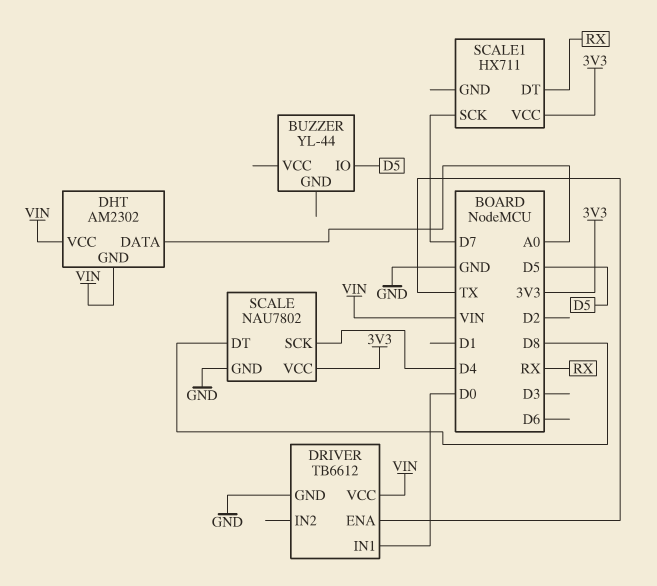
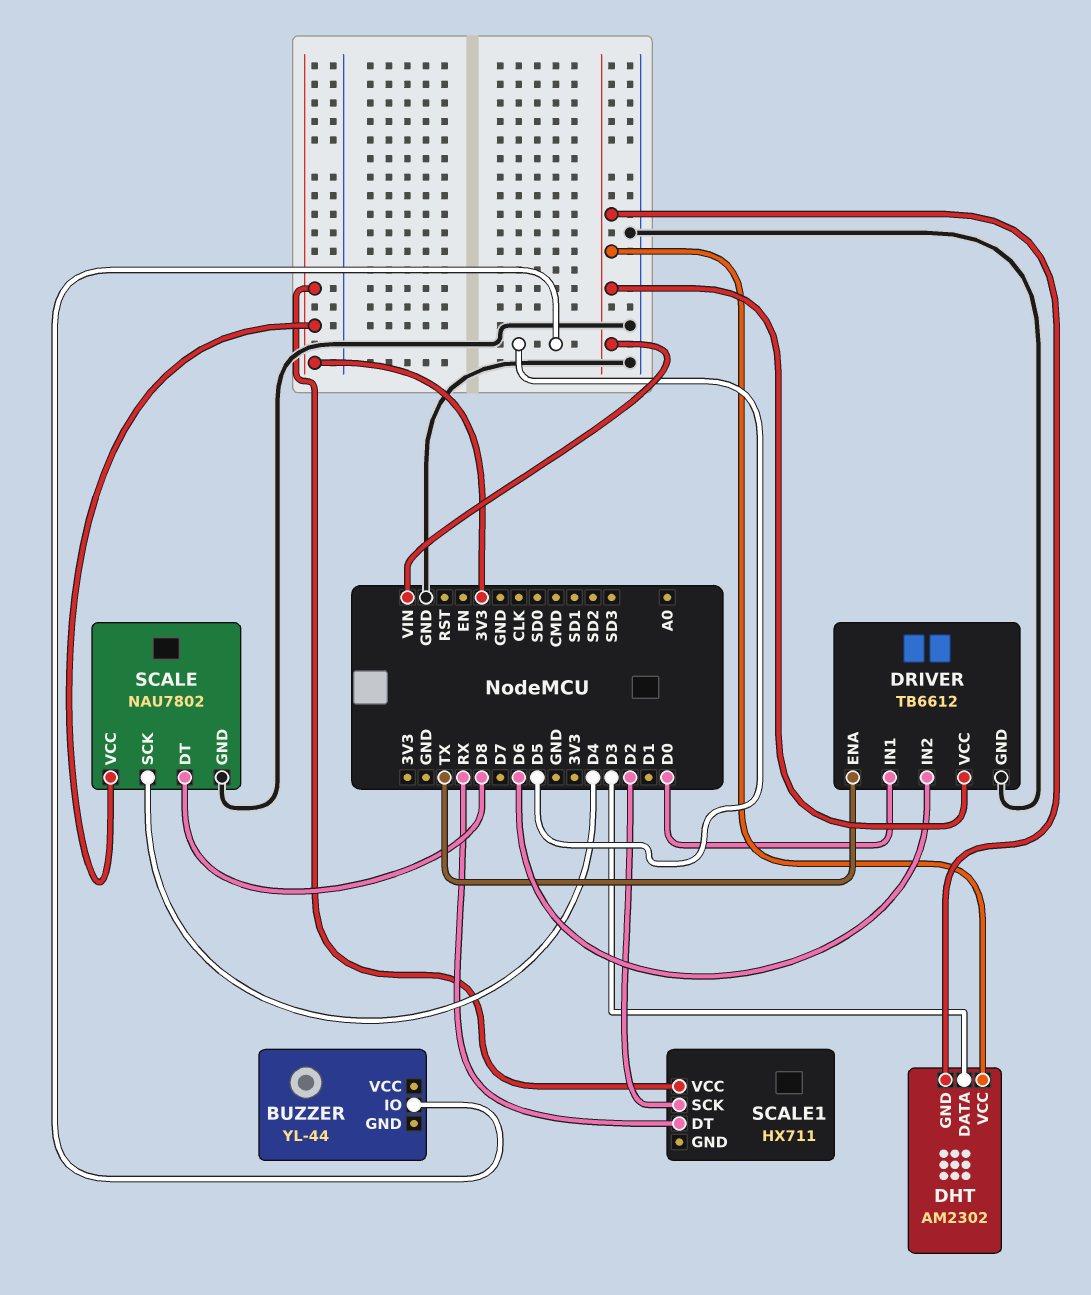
DHT pin DATA: A0 -> D3
DRIVER pin IN2: none -> D6
SCALE1 pin SCK: D7 -> D2

